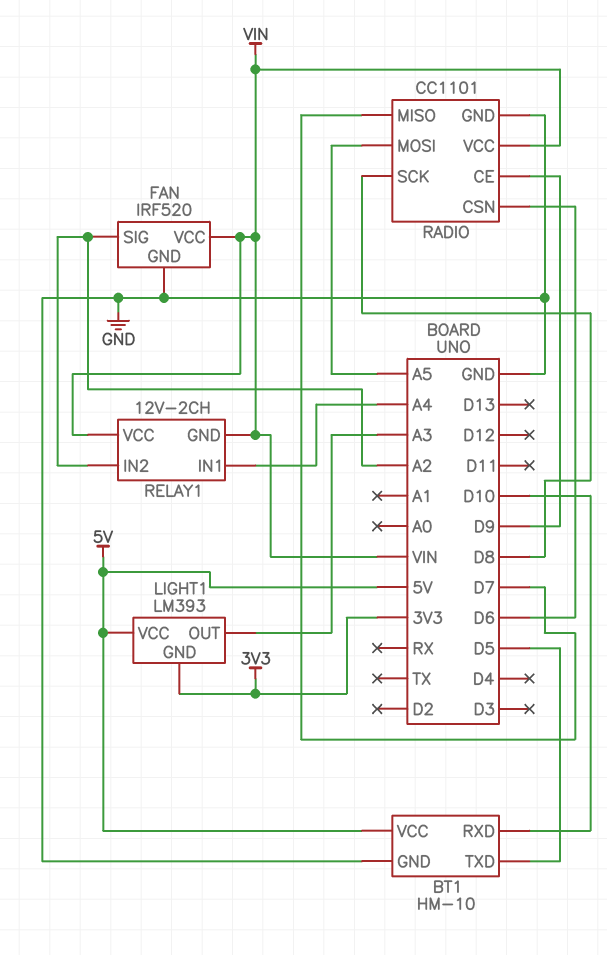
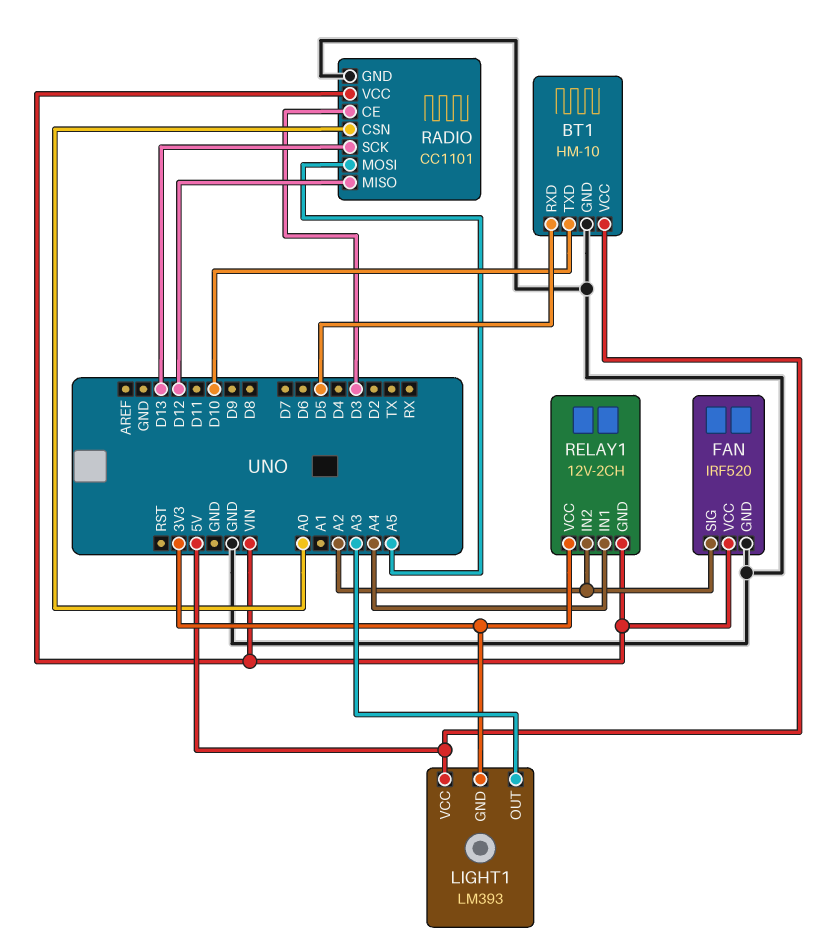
BT1 pin RXD: D10 -> D5
BT1 pin TXD: D5 -> D10
RADIO pin CE: D9 -> D3
RADIO pin CSN: D6 -> A0
RADIO pin MISO: D7 -> D12
RADIO pin SCK: D8 -> D13
RELAY1 pin VCC: VIN -> 3V3

